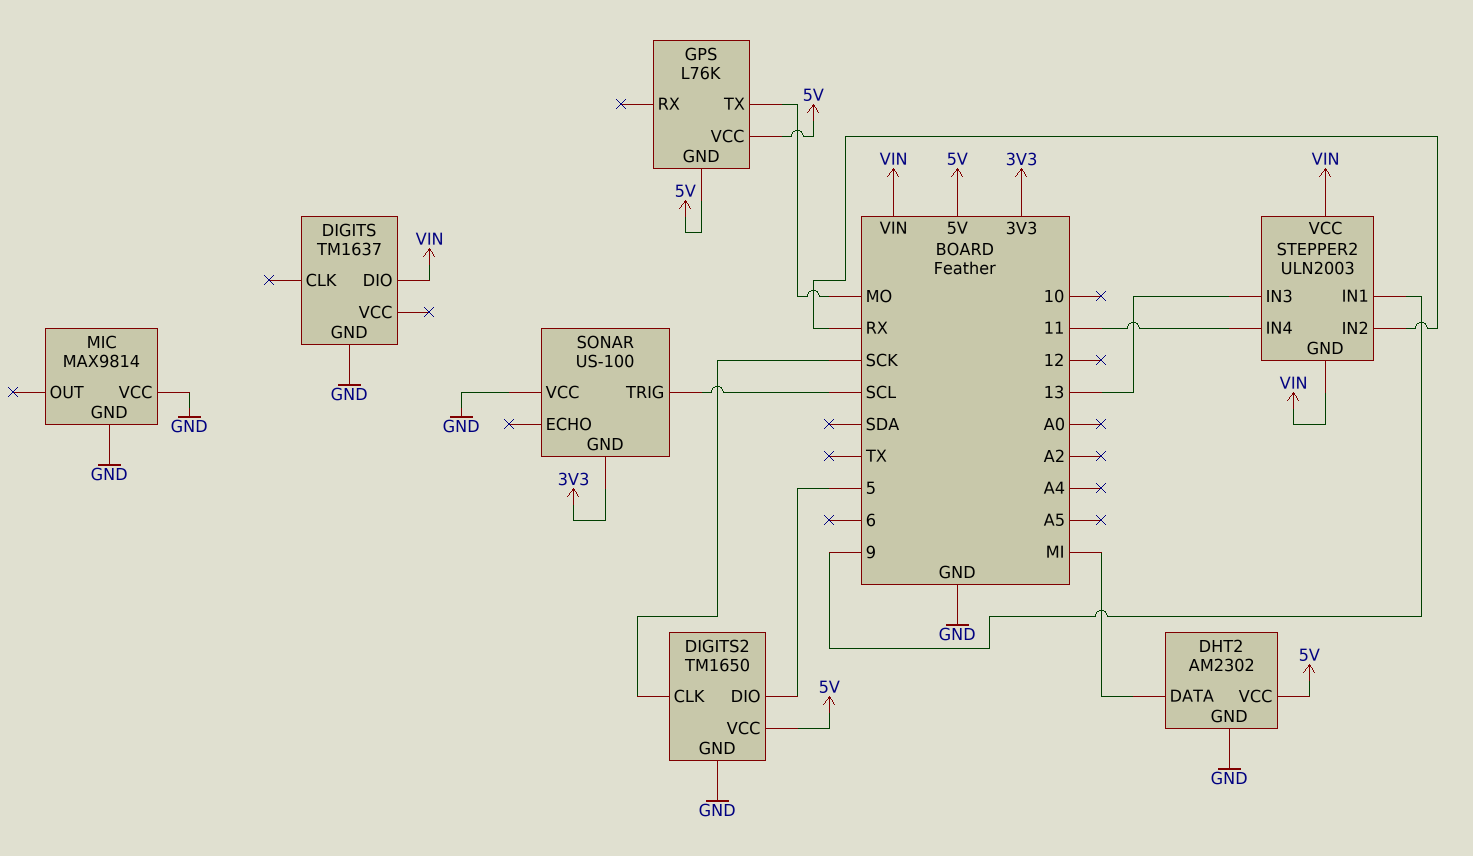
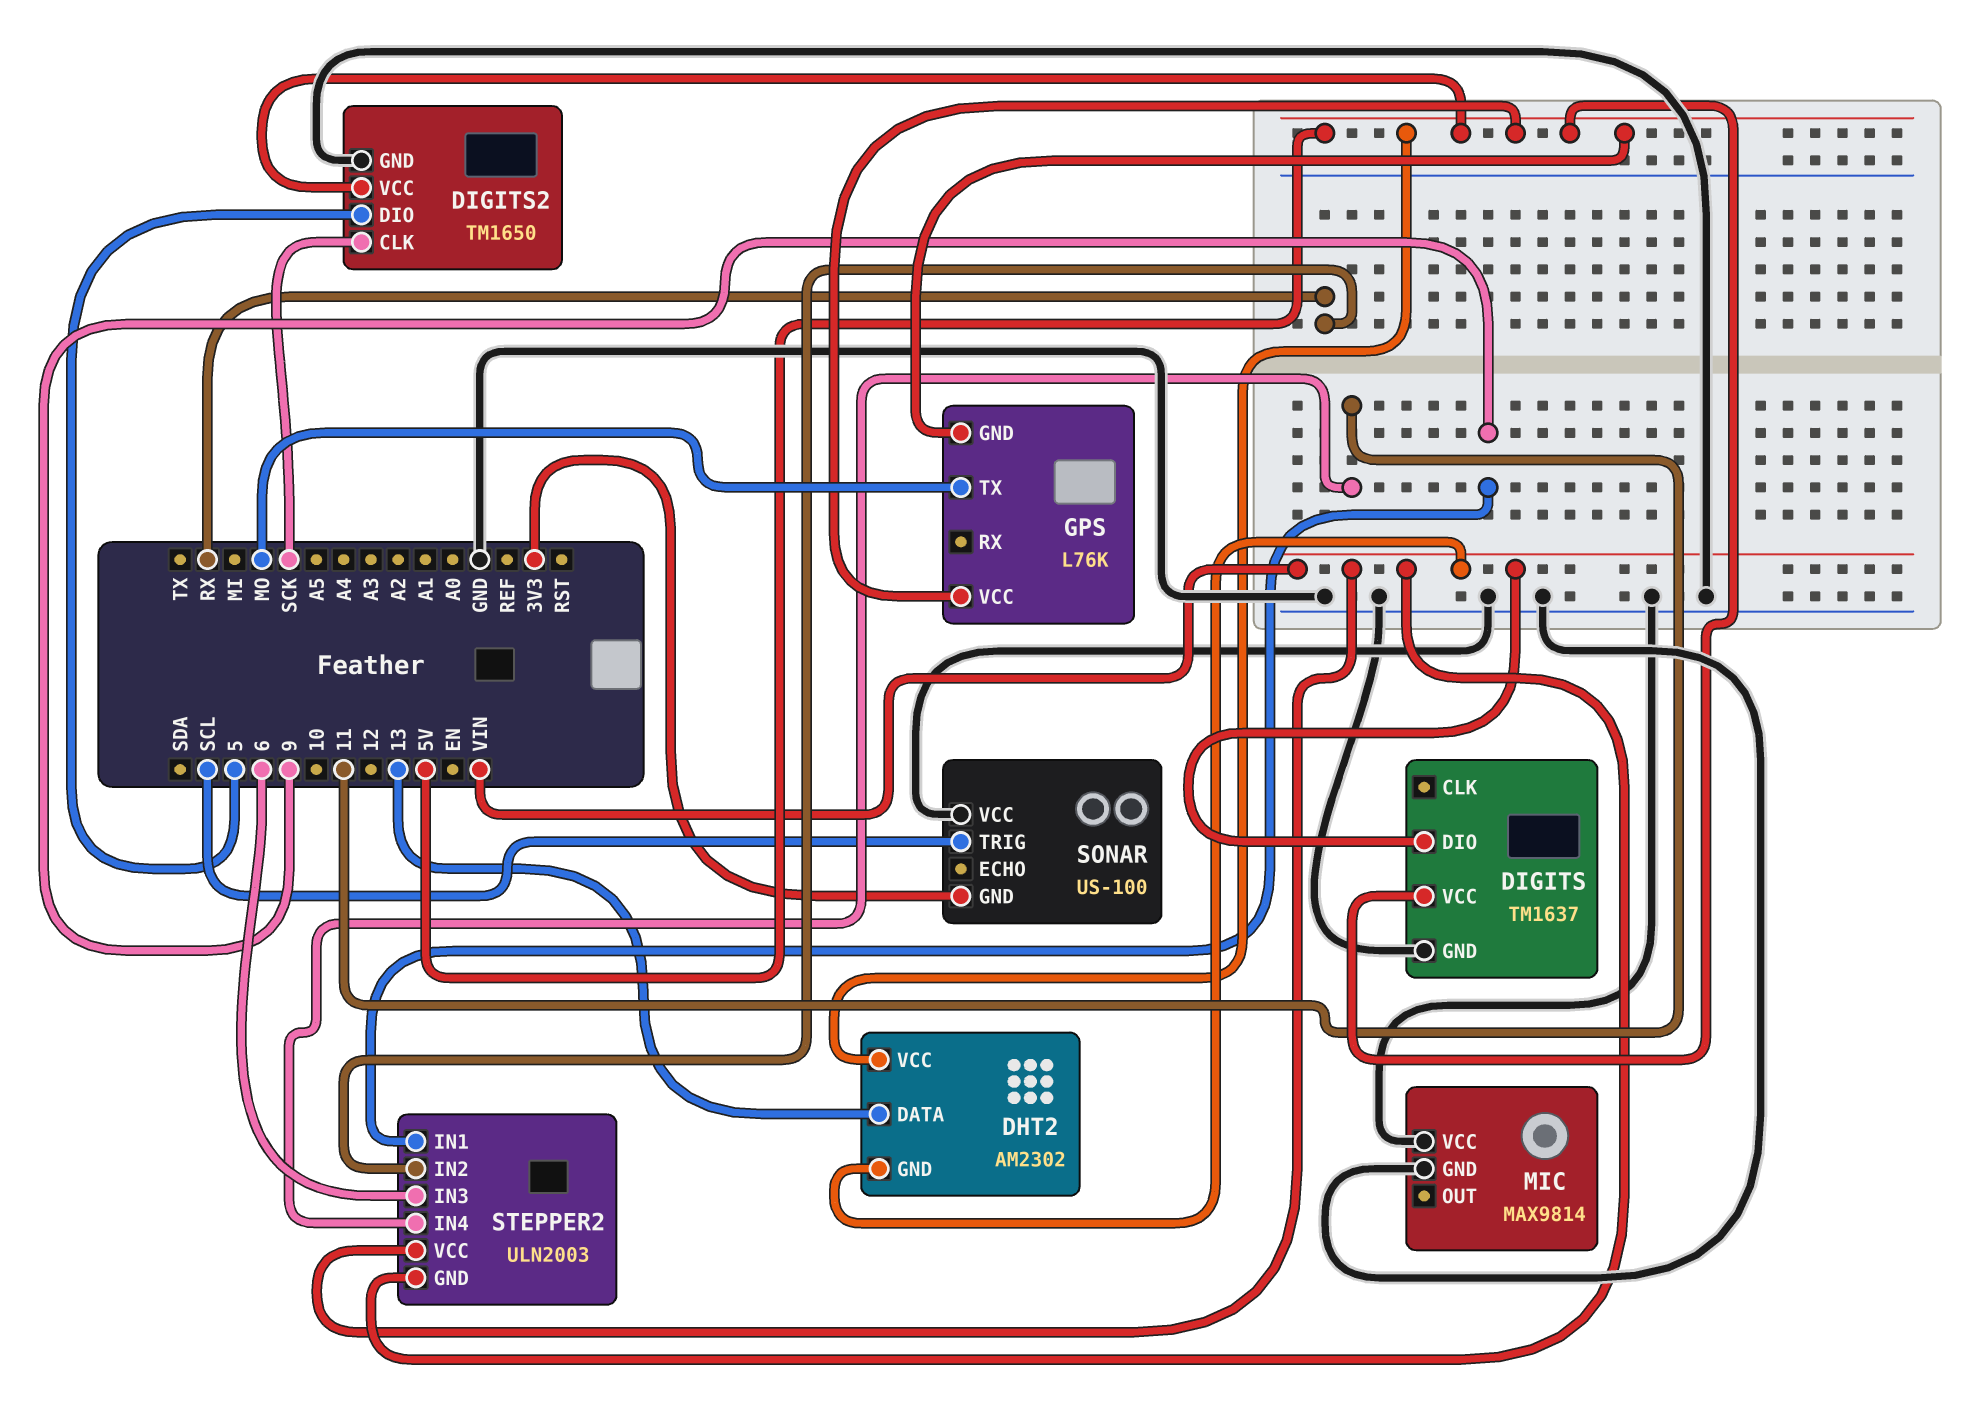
DHT2 pin DATA: MI -> 13
DHT2 pin GND: GND -> VIN
DIGITS pin VCC: none -> 5V
STEPPER2 pin IN3: 13 -> 6

